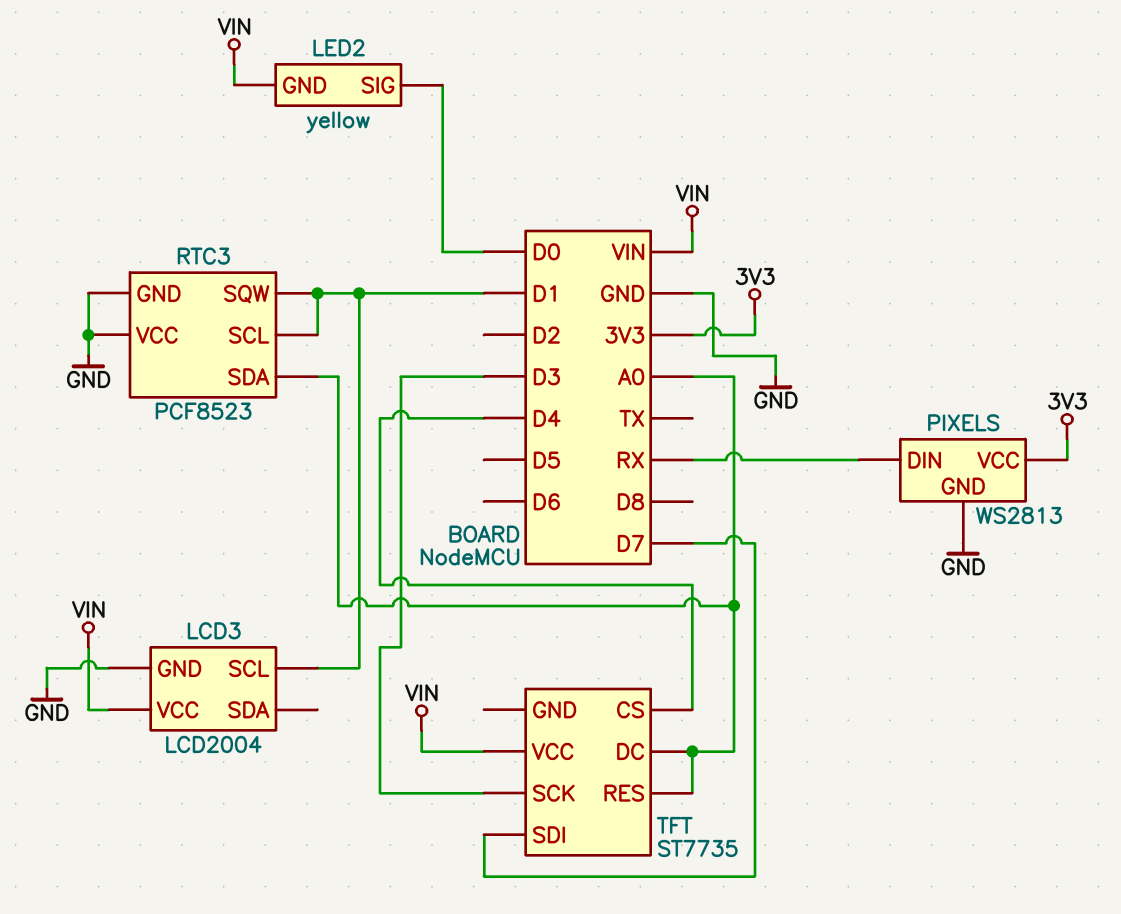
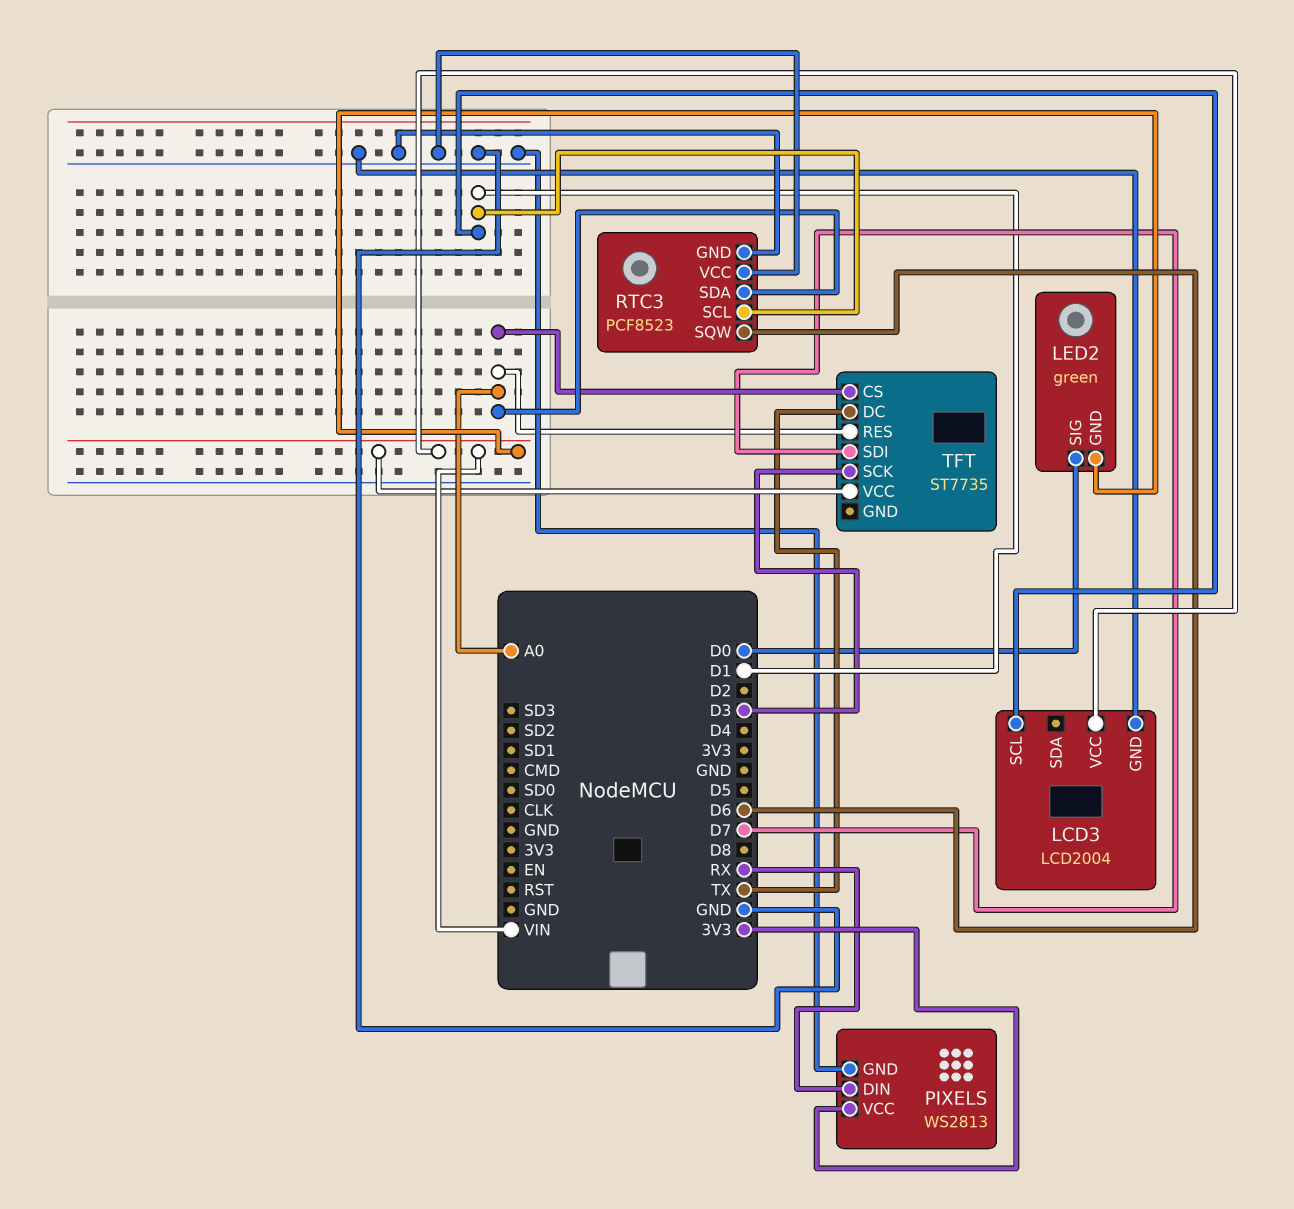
LED2: yellow -> green
RTC3 pin SQW: D1 -> D6
TFT pin CS: D4 -> A0
TFT pin DC: A0 -> TX

